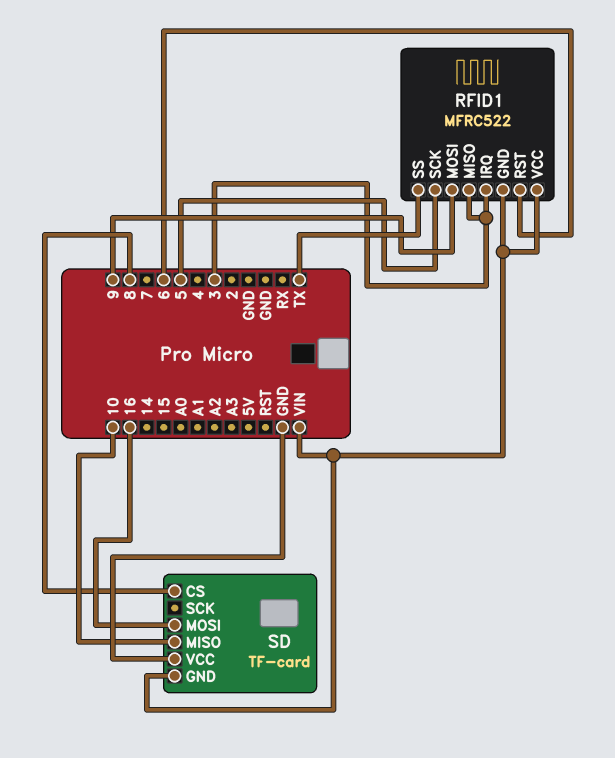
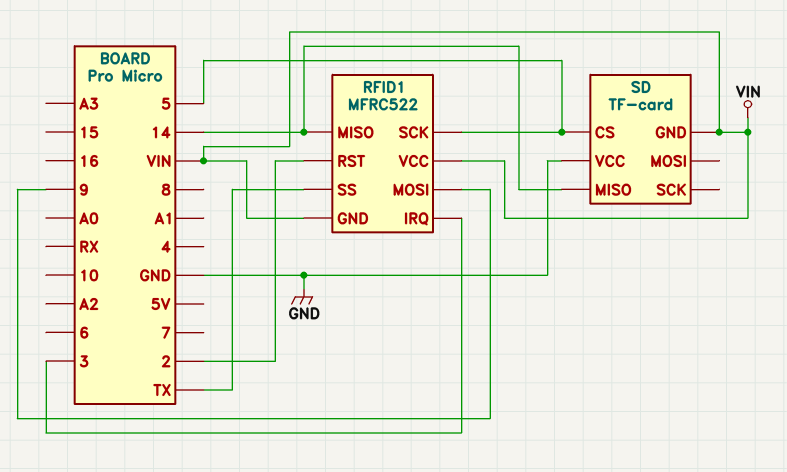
RFID1 pin MISO: 3 -> 14
RFID1 pin RST: 6 -> 2
SD pin CS: 8 -> 5
SD pin MISO: 10 -> 14
SD pin MOSI: 16 -> none

